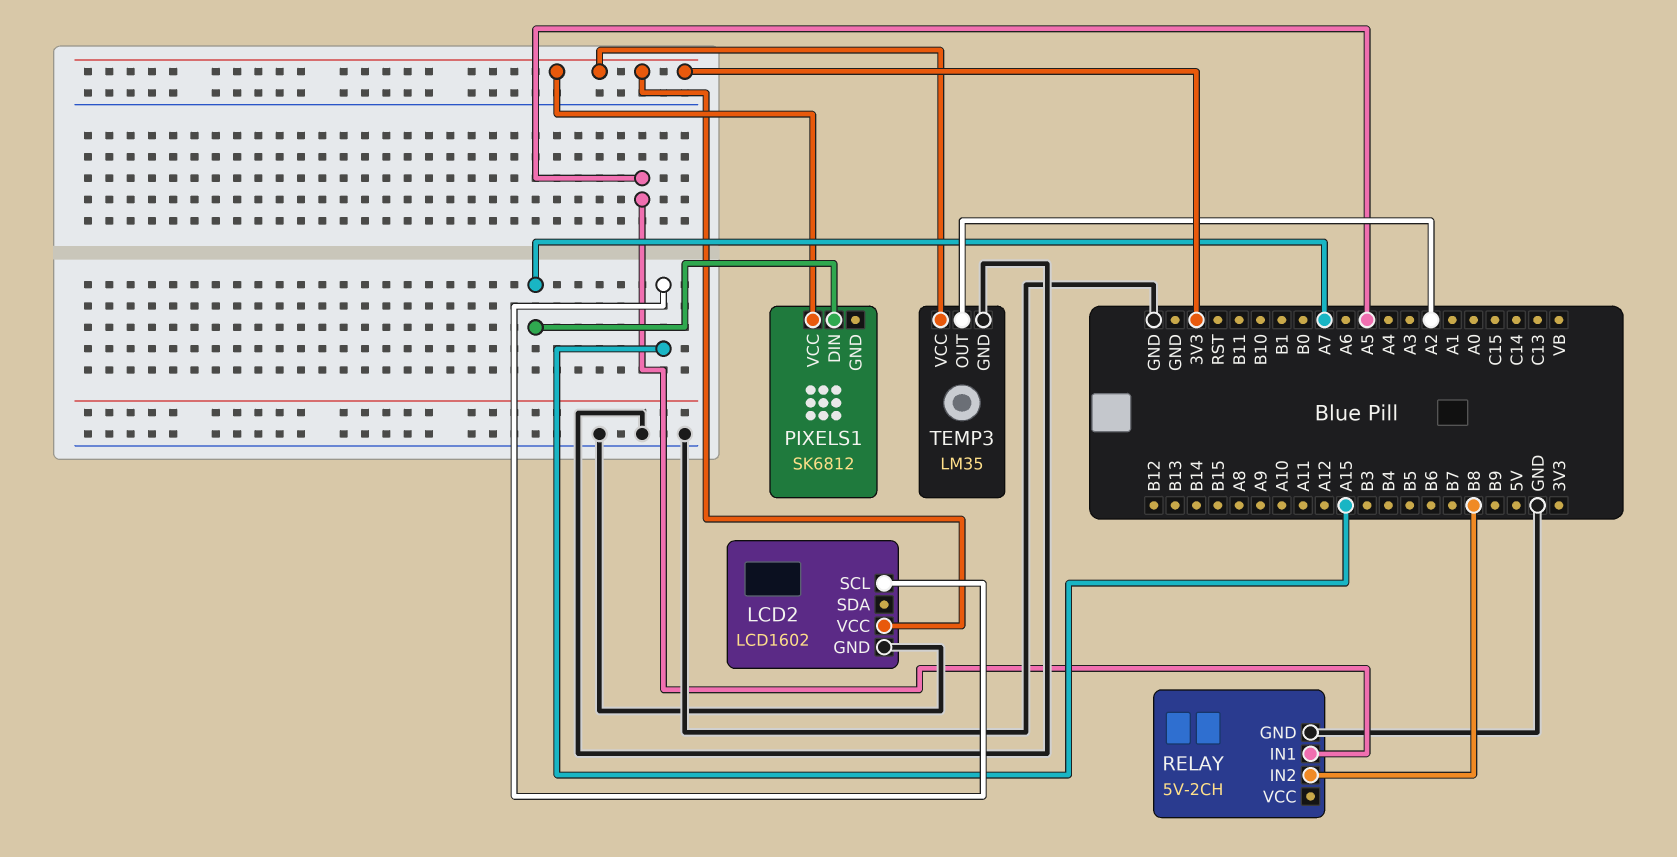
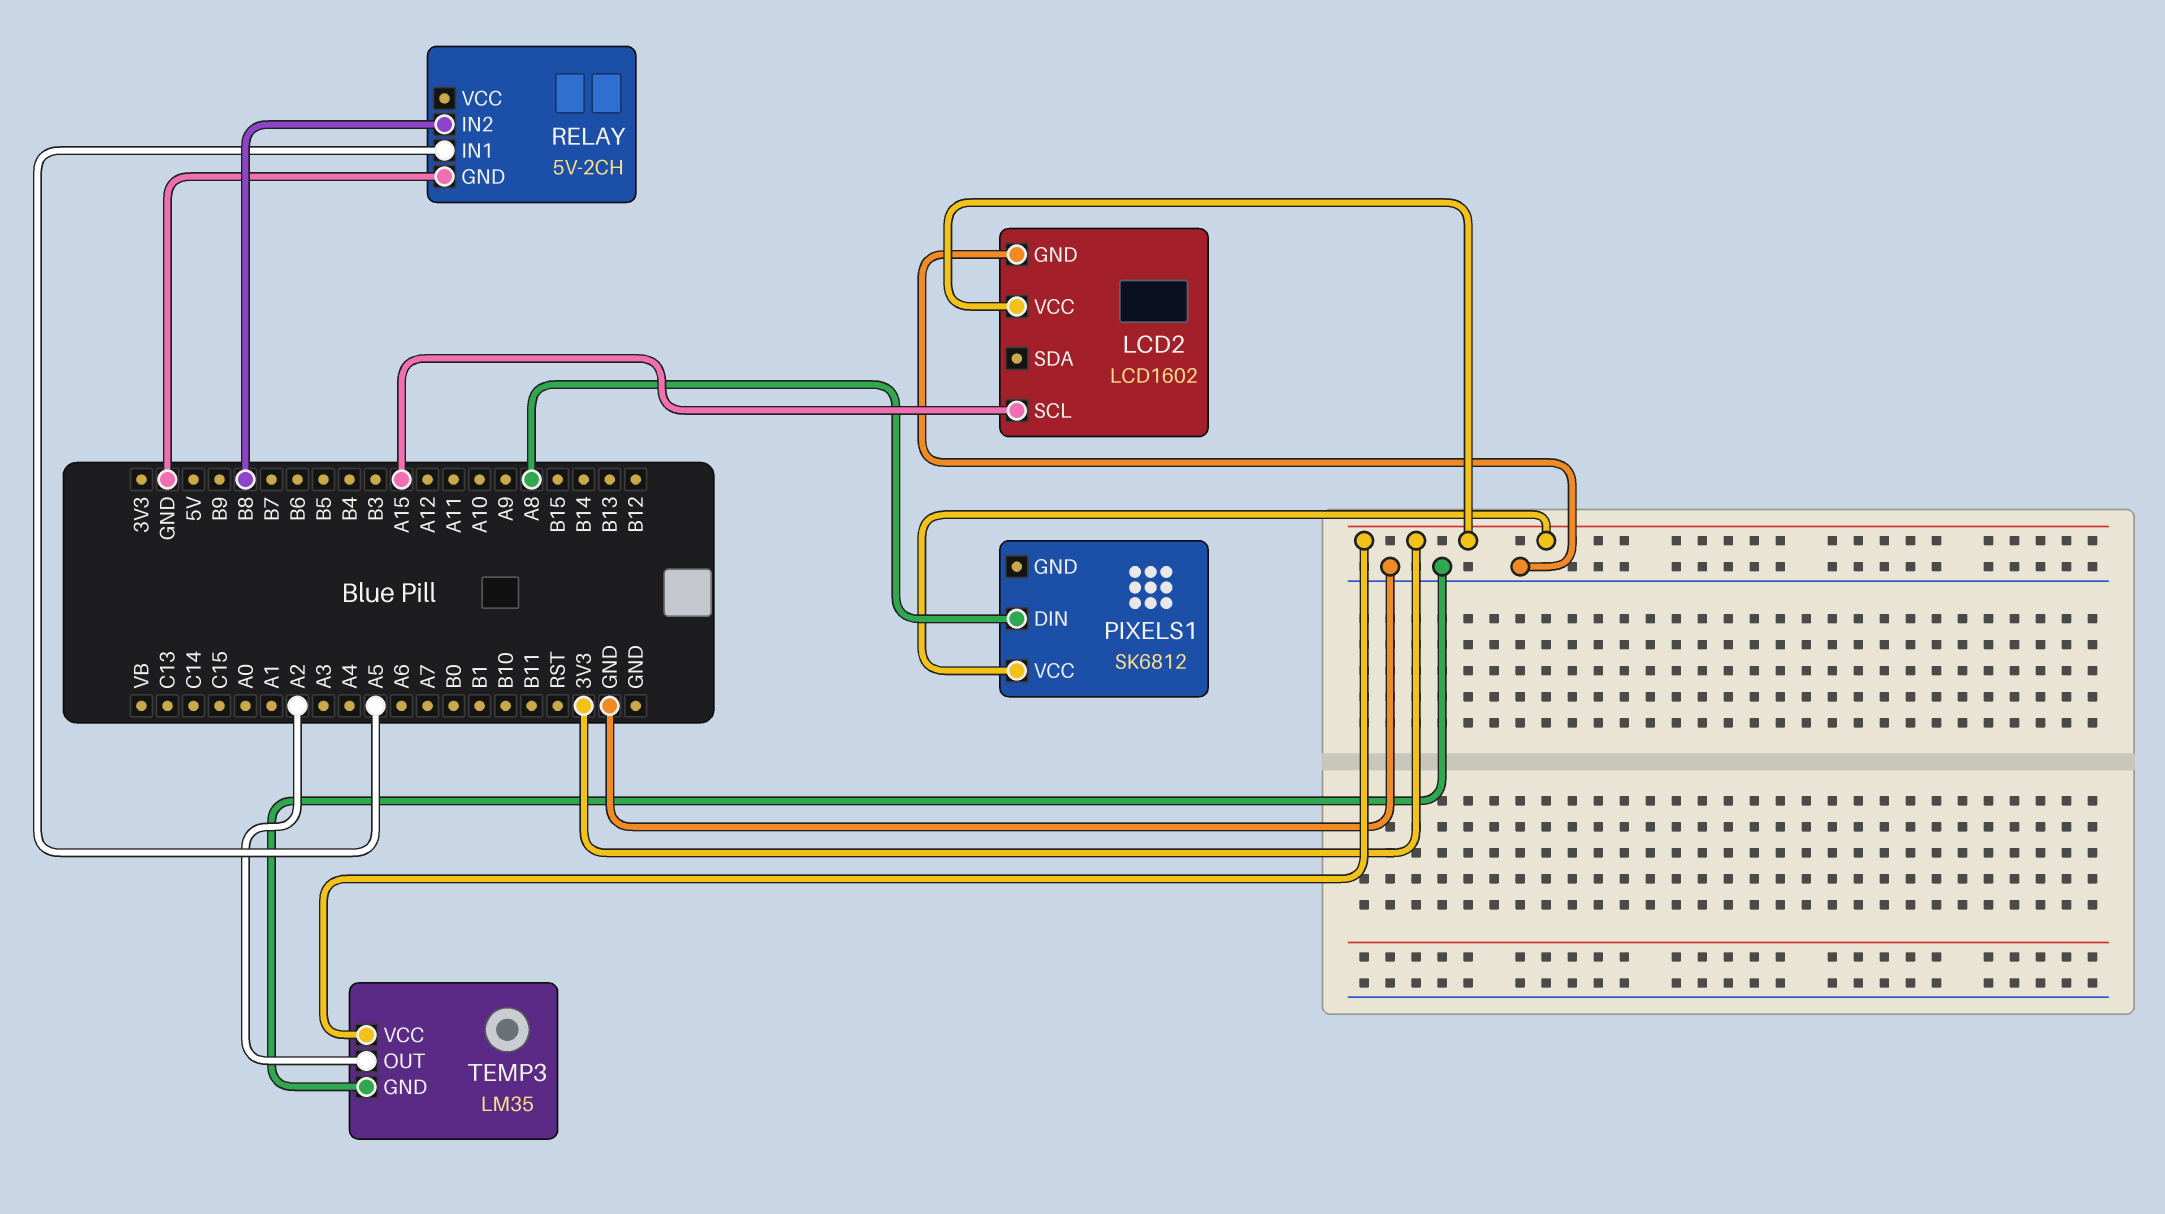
PIXELS1 pin DIN: A7 -> A8

